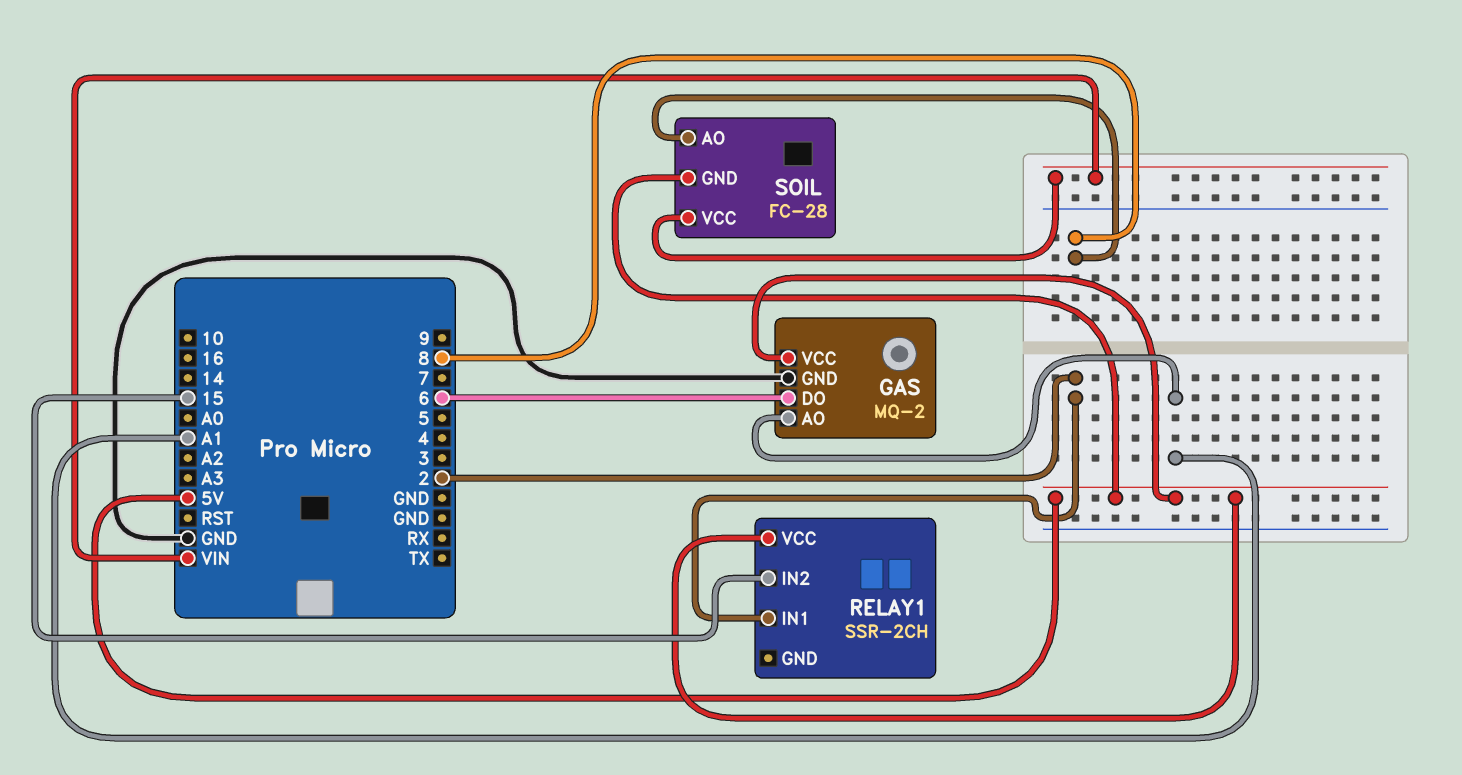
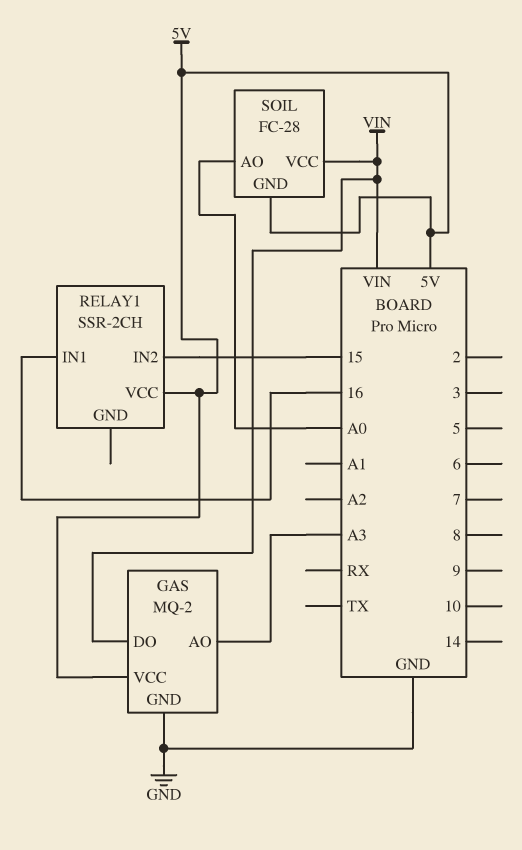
GAS pin AO: A1 -> A3
GAS pin DO: 6 -> VIN
RELAY1 pin IN1: 2 -> 16
SOIL pin AO: 8 -> A0

